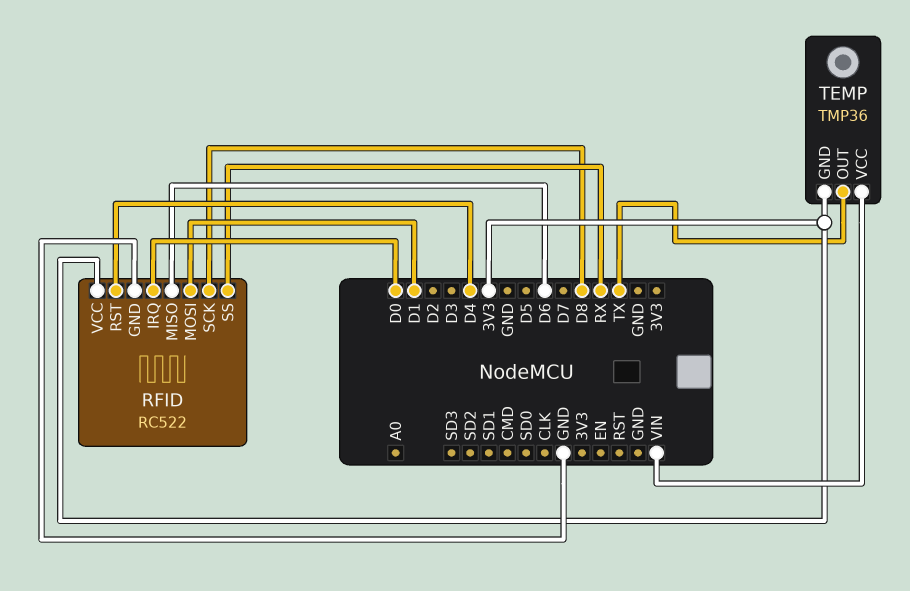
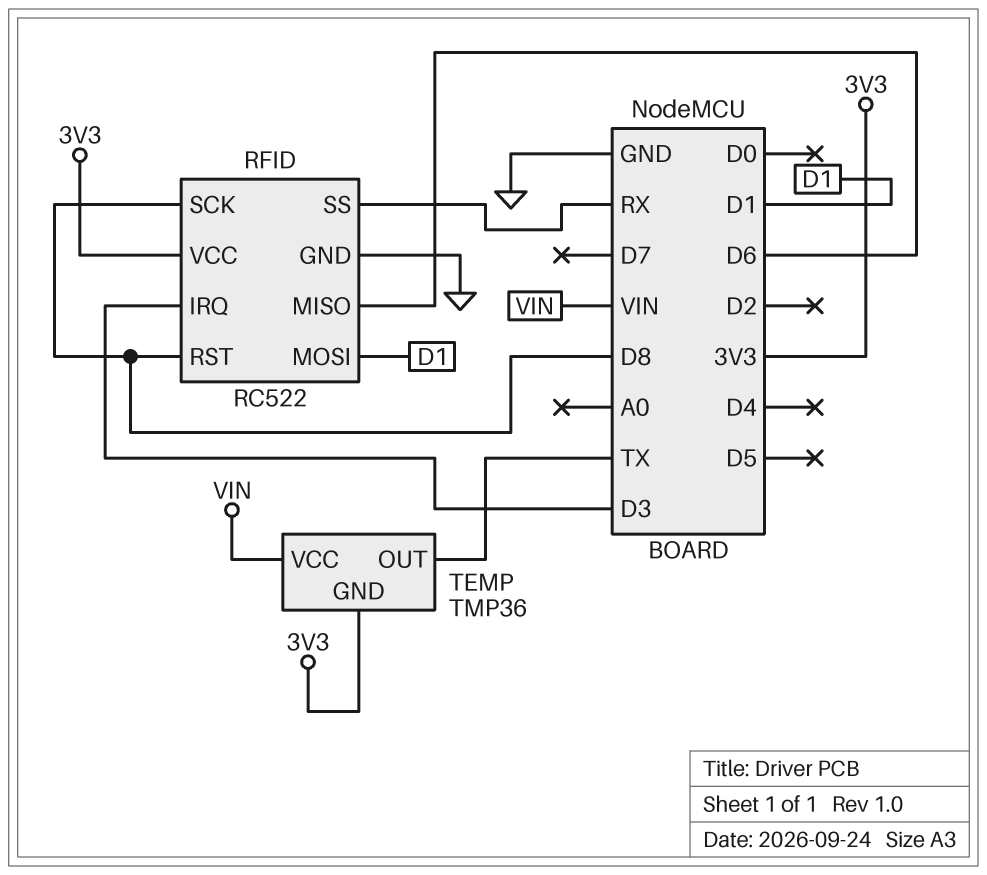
RFID pin IRQ: D0 -> D3
RFID pin RST: D4 -> D8

